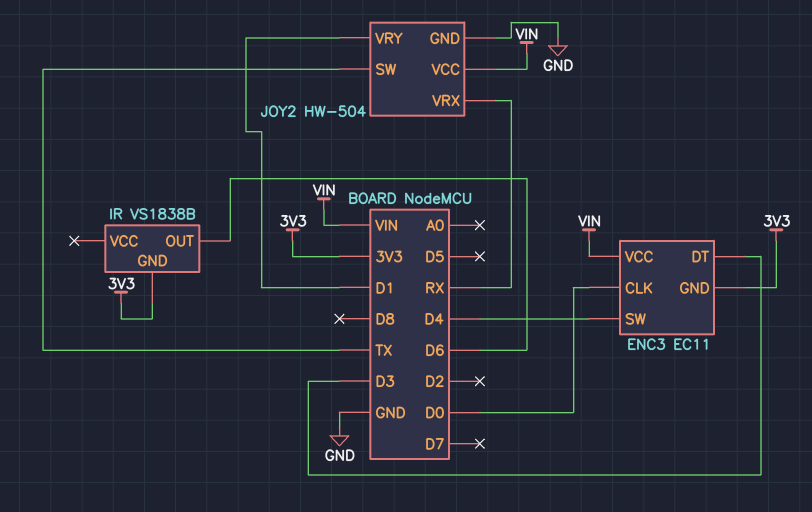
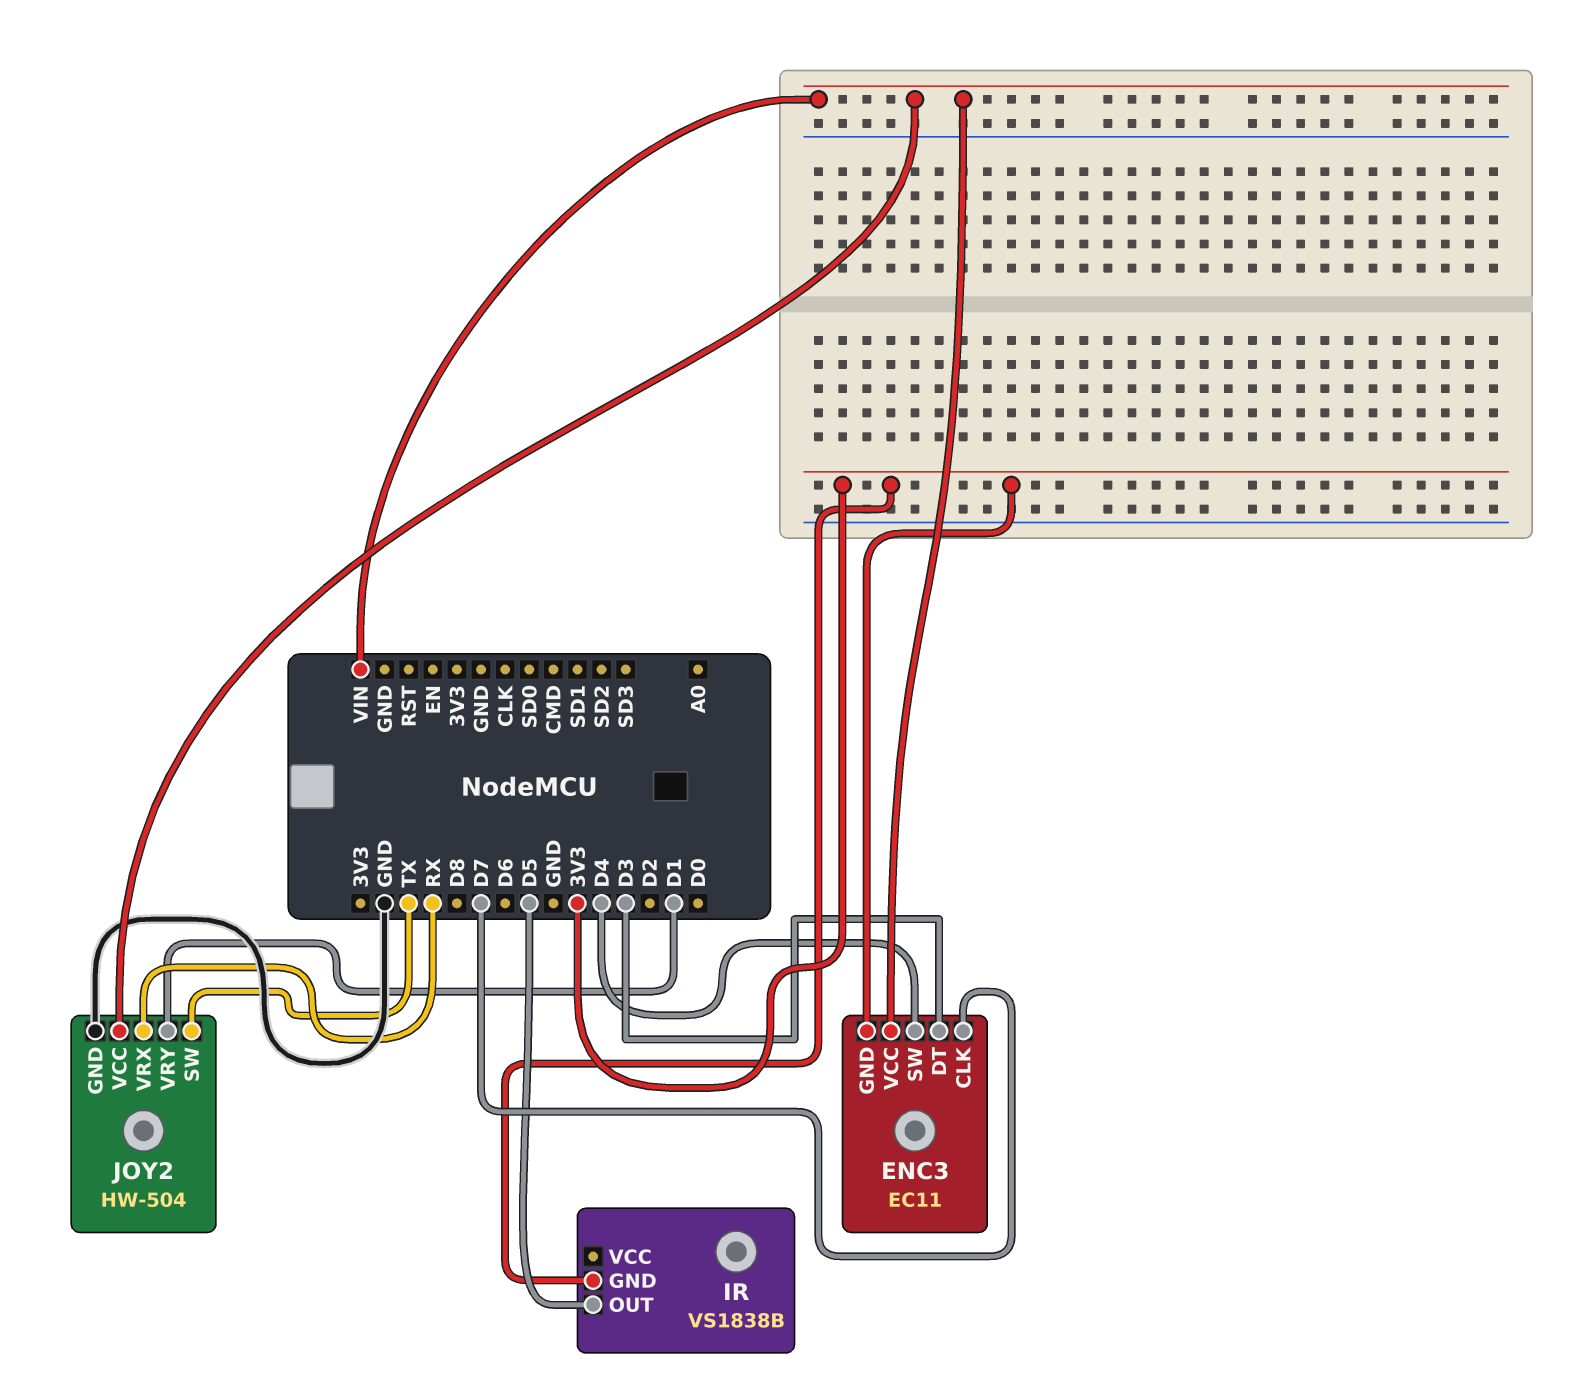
ENC3 pin CLK: D0 -> D7
IR pin OUT: D6 -> D5

